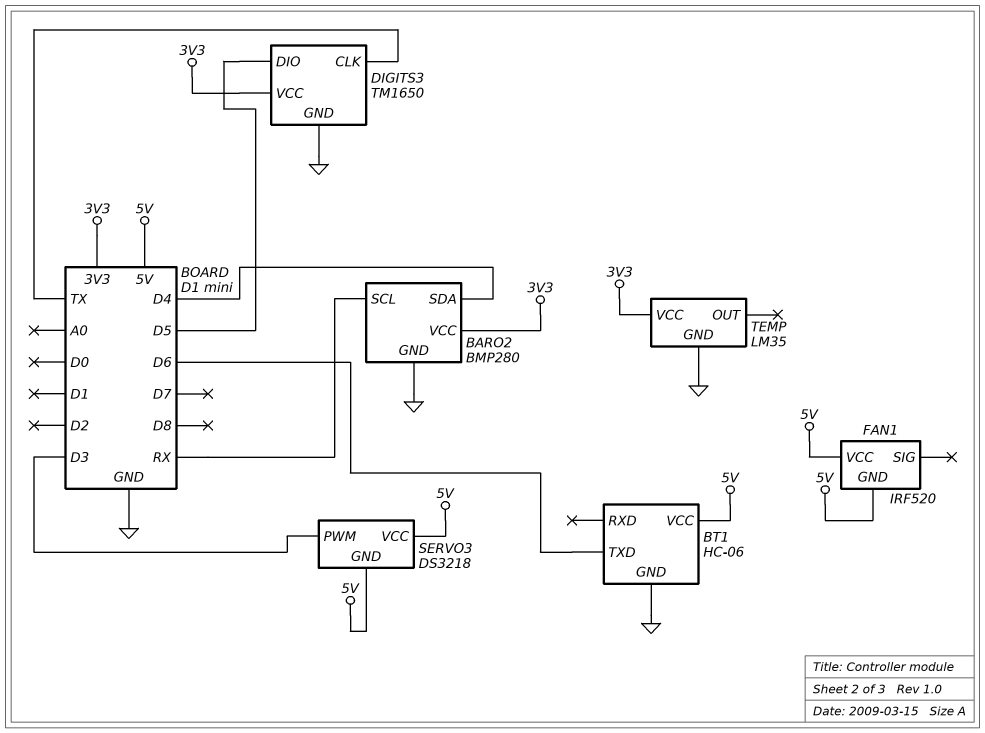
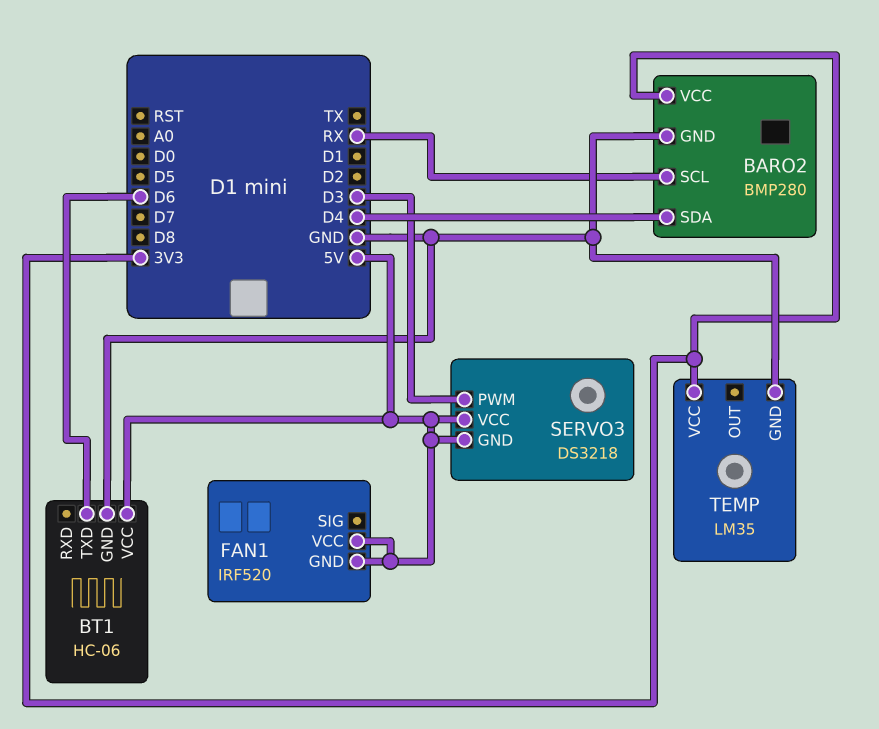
DIGITS3: TM1650 -> none
DIGITS3 pin CLK: TX -> none
DIGITS3 pin DIO: D5 -> none
DIGITS3 pin GND: GND -> none
DIGITS3 pin VCC: 3V3 -> none

